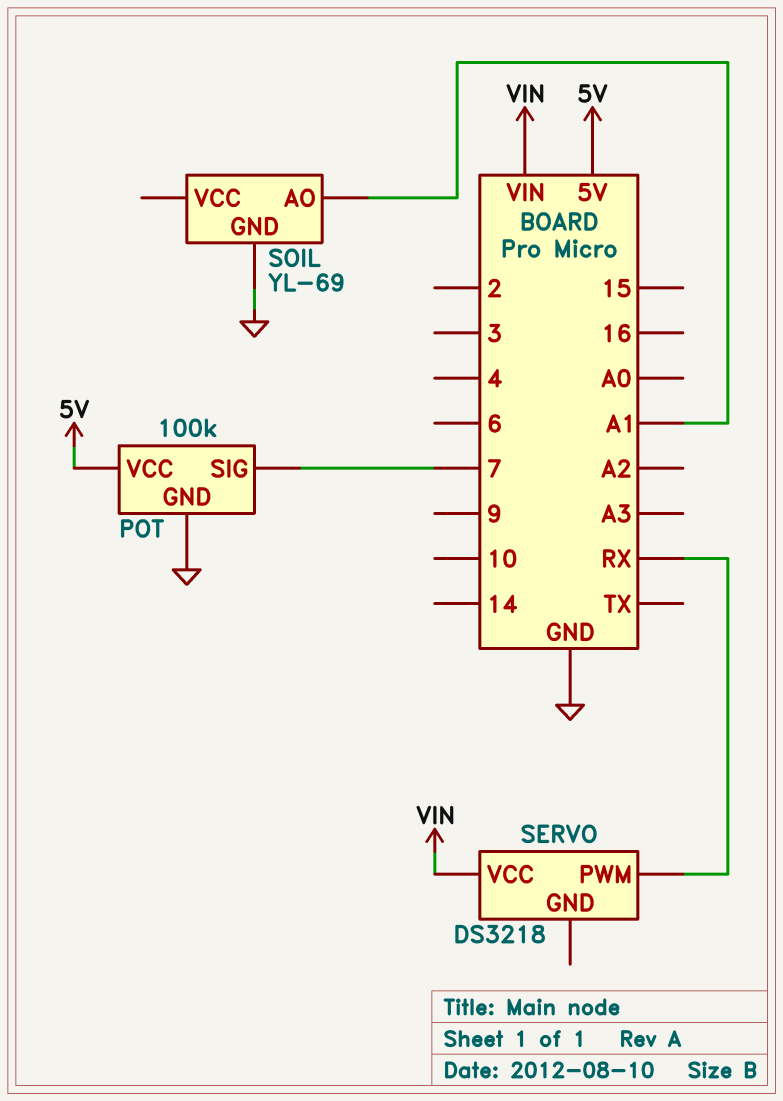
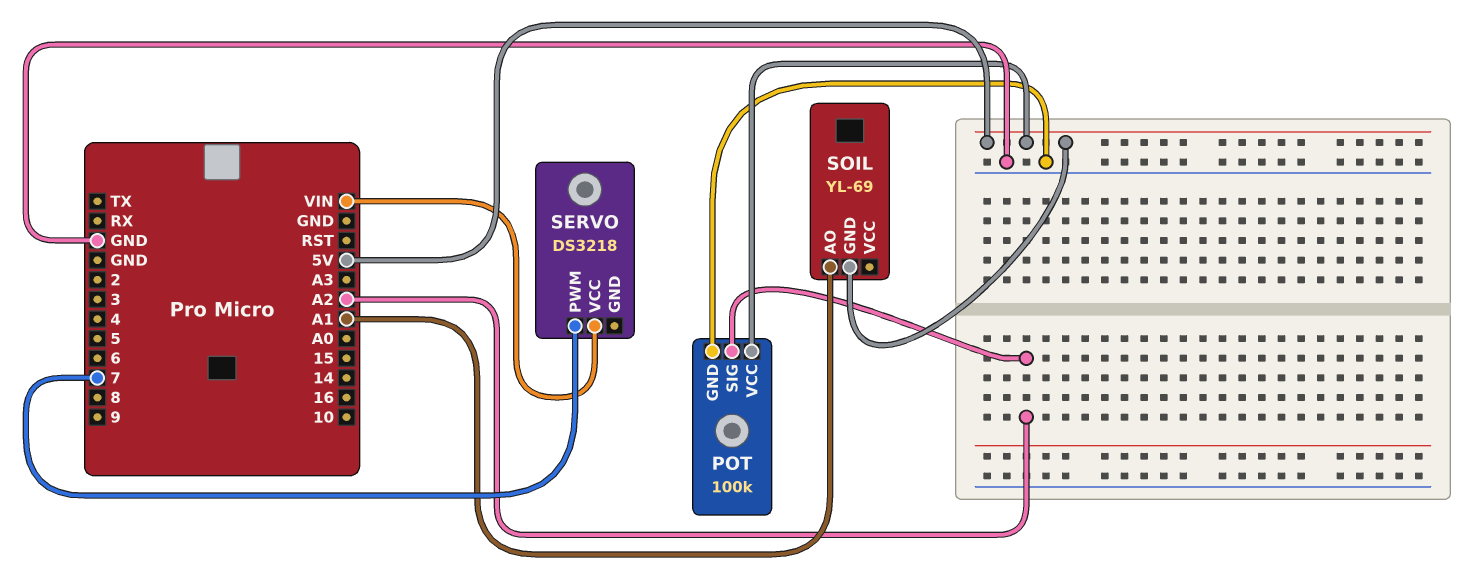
POT pin SIG: 7 -> A2
SERVO pin PWM: RX -> 7
SOIL pin GND: GND -> 5V

